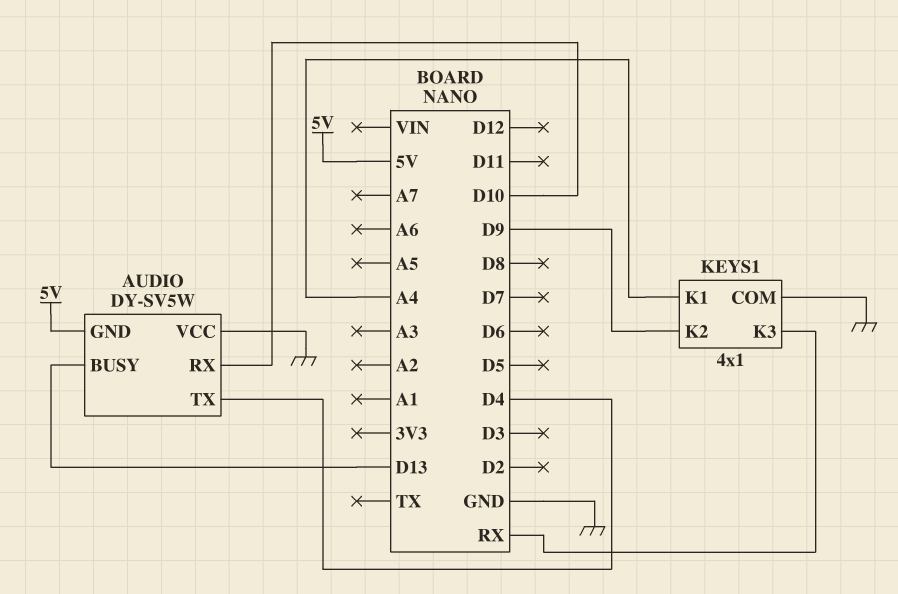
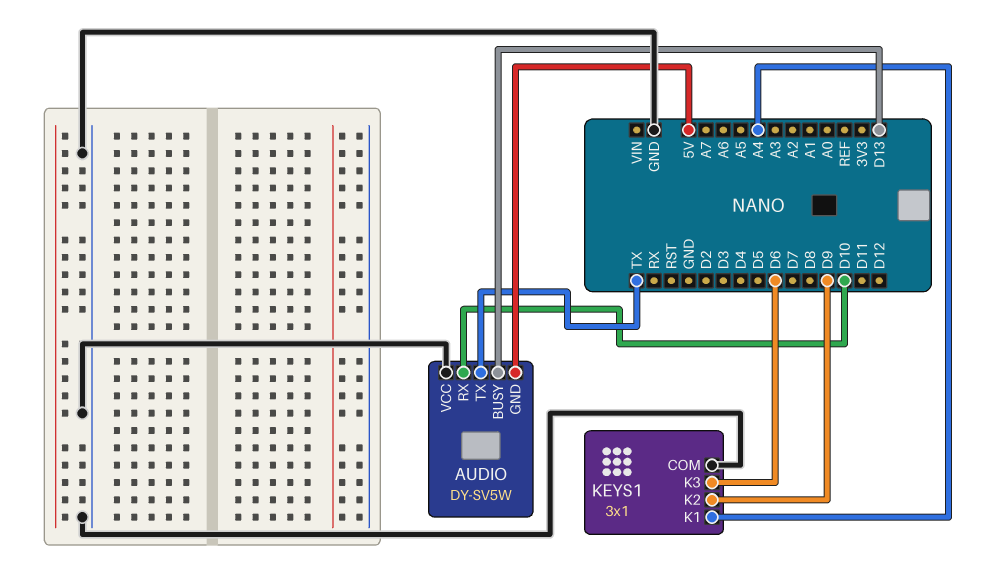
AUDIO pin TX: D4 -> TX
KEYS1: 4x1 -> 3x1
KEYS1 pin K3: RX -> D6

